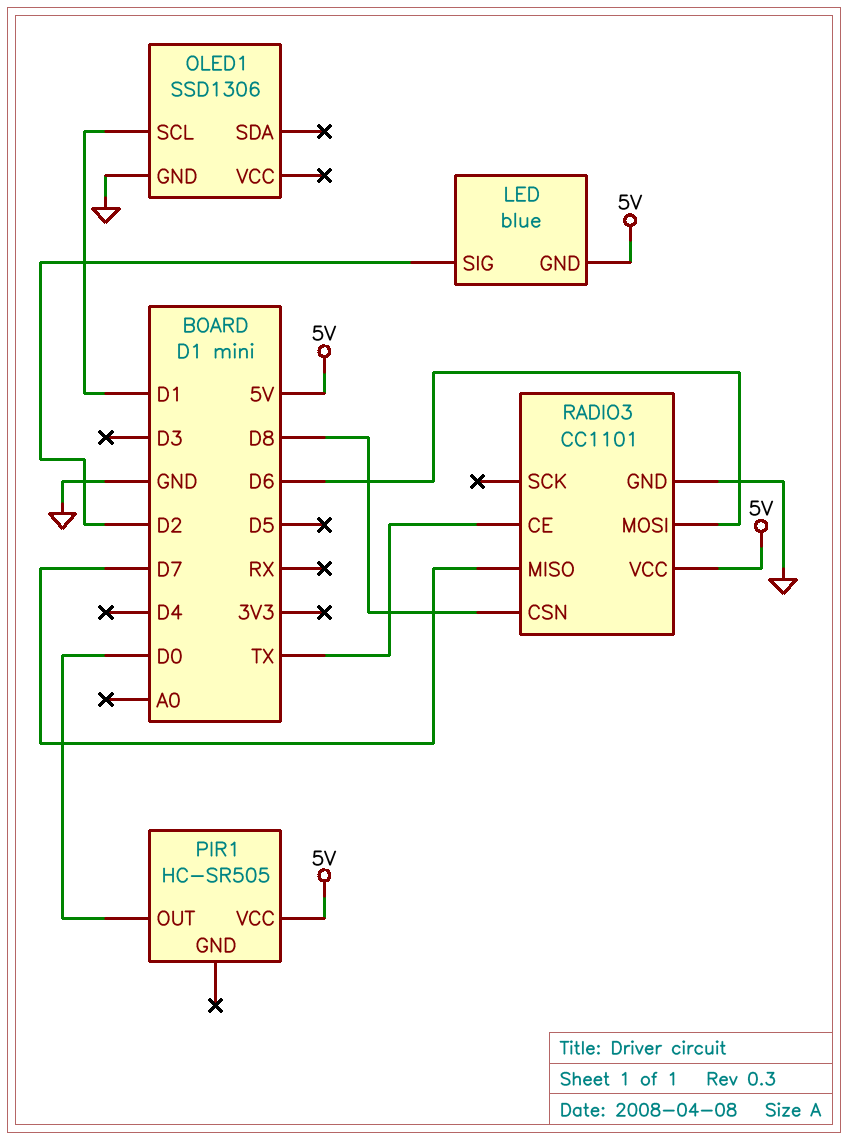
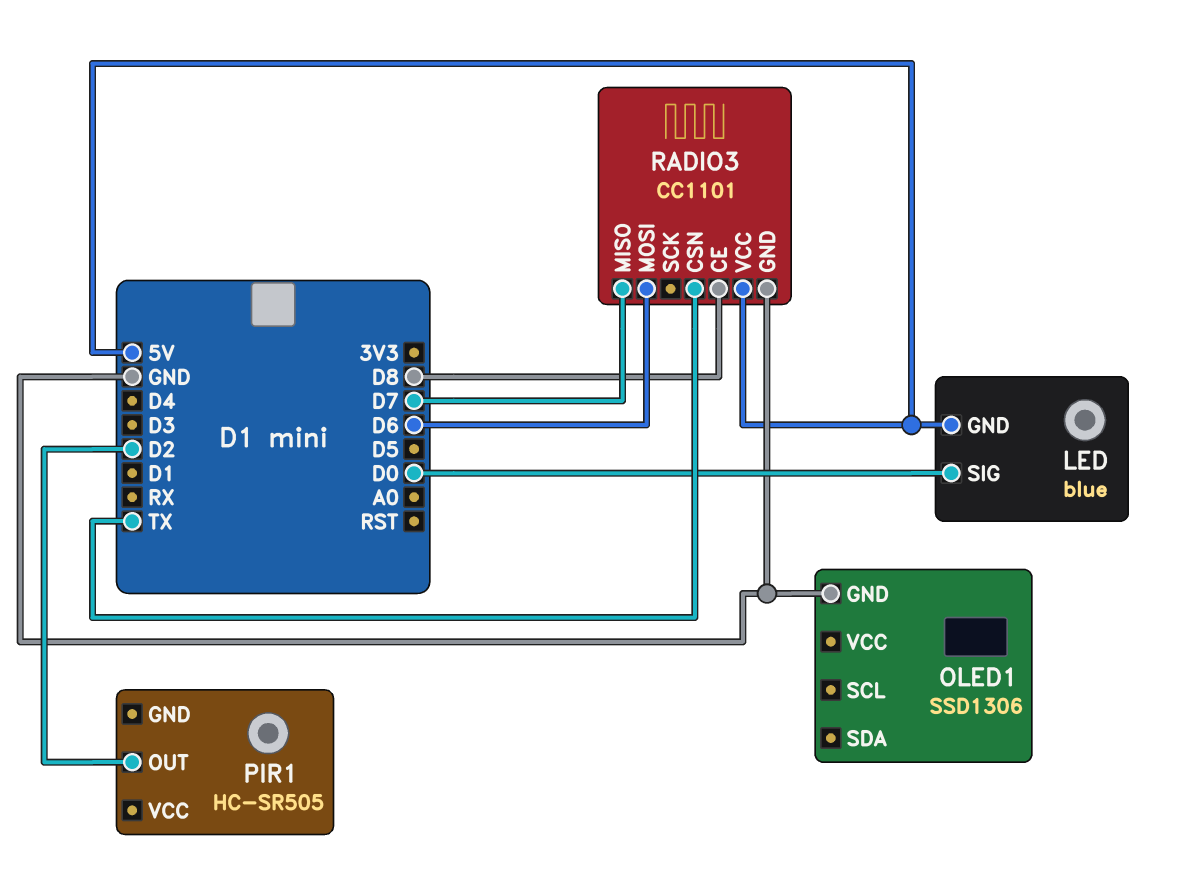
LED pin SIG: D2 -> D0
OLED1 pin SCL: D1 -> none
PIR1 pin OUT: D0 -> D2
PIR1 pin VCC: 5V -> none
RADIO3 pin CE: TX -> D8
RADIO3 pin CSN: D8 -> TX

